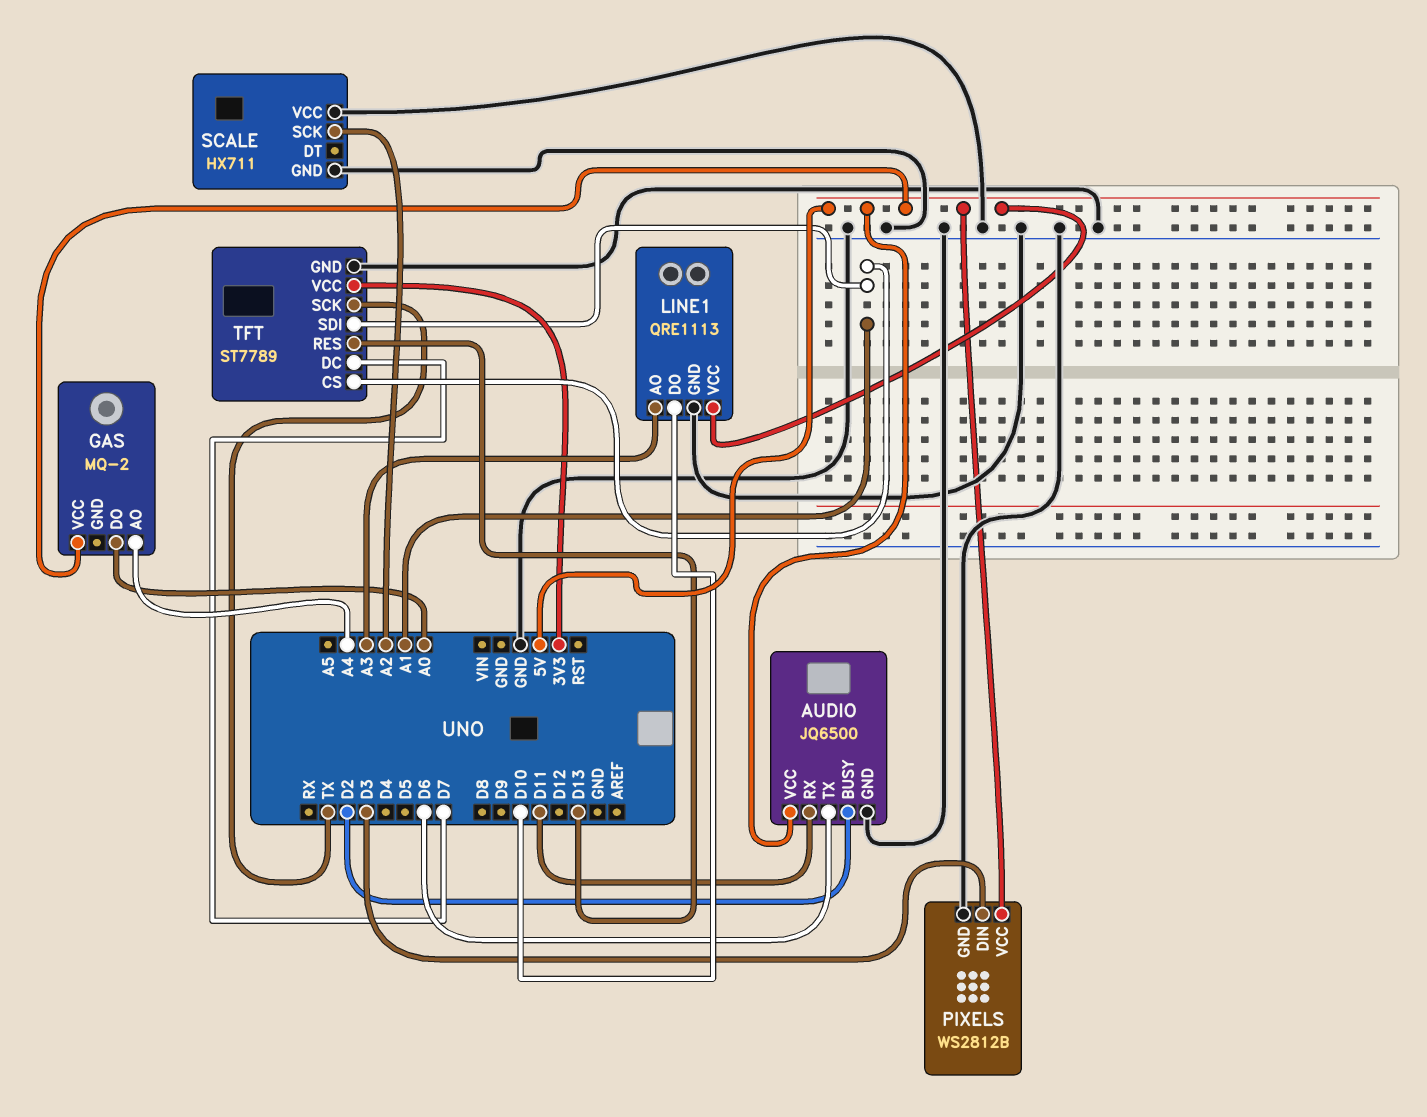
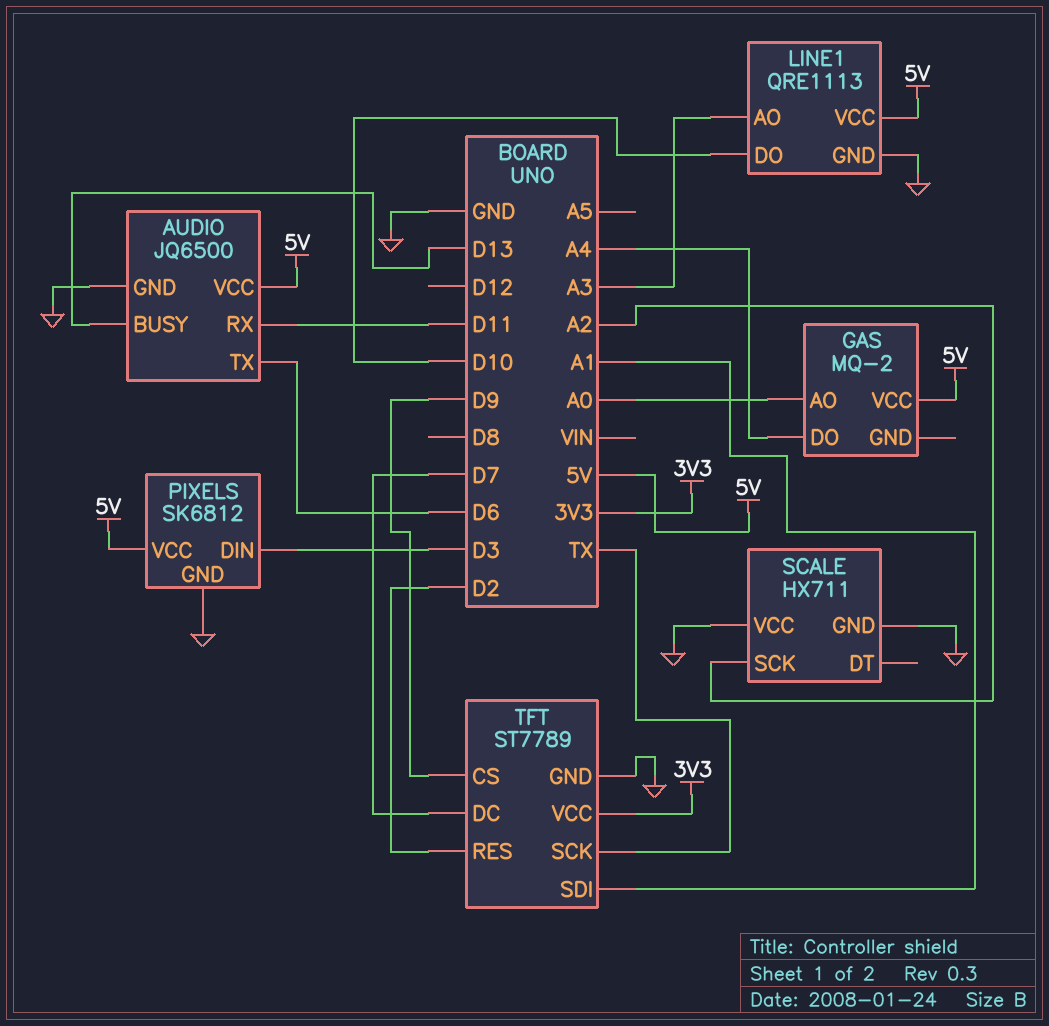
AUDIO pin BUSY: D2 -> D13
GAS pin AO: A4 -> A0
GAS pin DO: A0 -> A4
PIXELS: WS2812B -> SK6812
TFT pin CS: A1 -> D9
TFT pin RES: D13 -> D2

